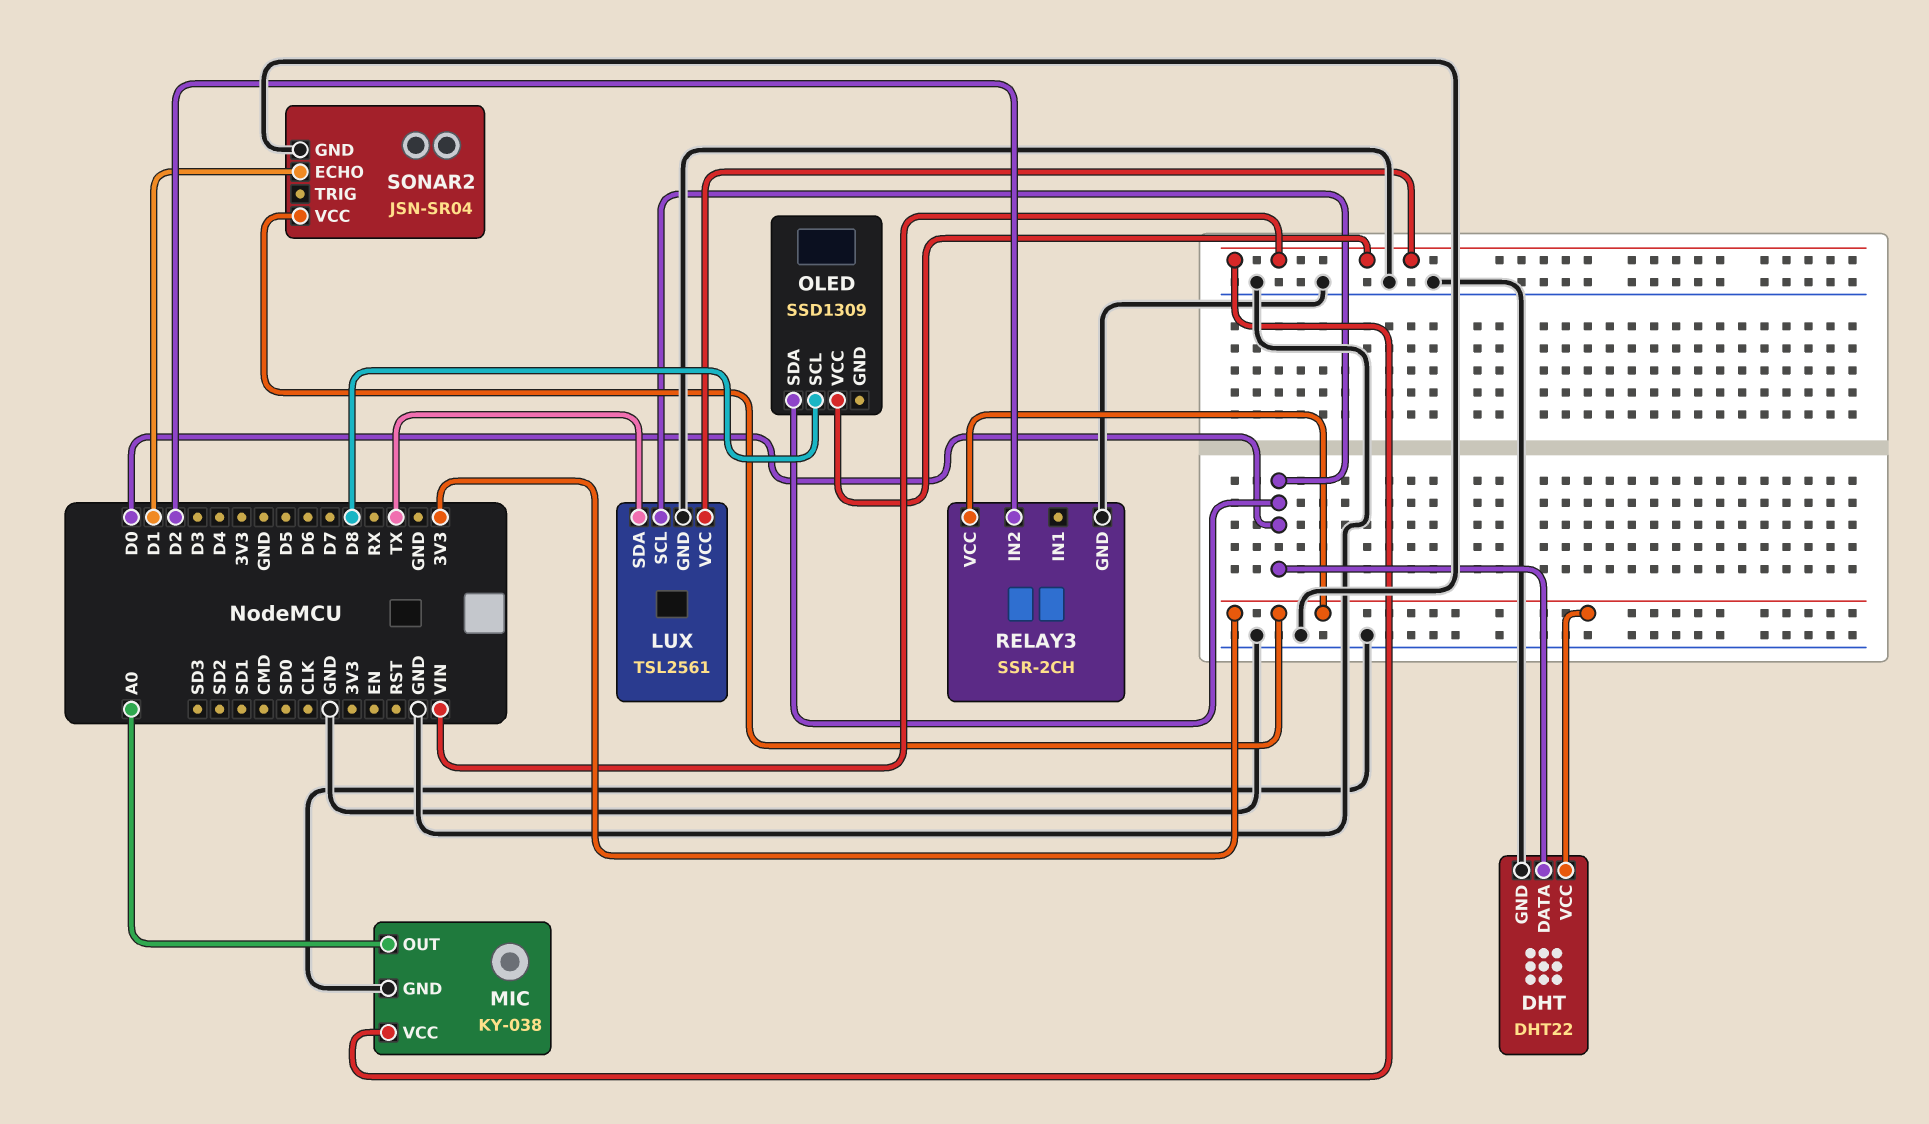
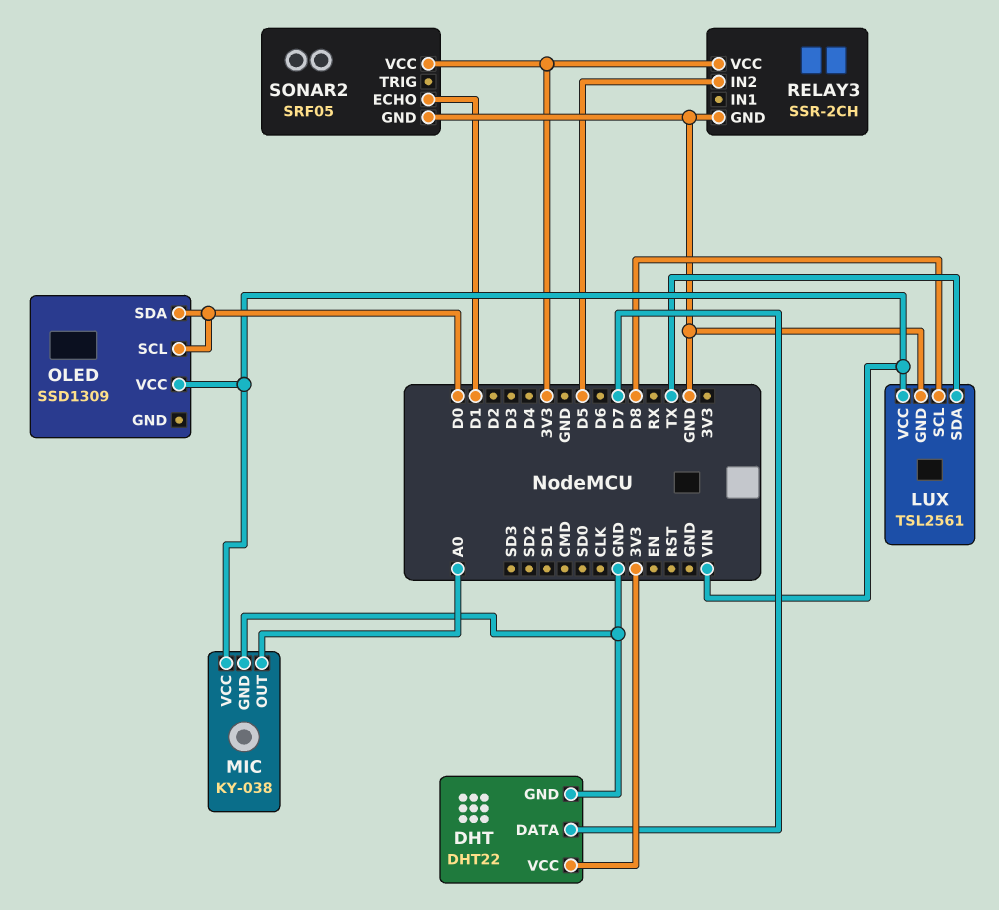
DHT pin DATA: D0 -> D7
LUX pin SCL: D0 -> D8
OLED pin SCL: D8 -> D0
RELAY3 pin IN2: D2 -> D5
SONAR2: JSN-SR04 -> SRF05

